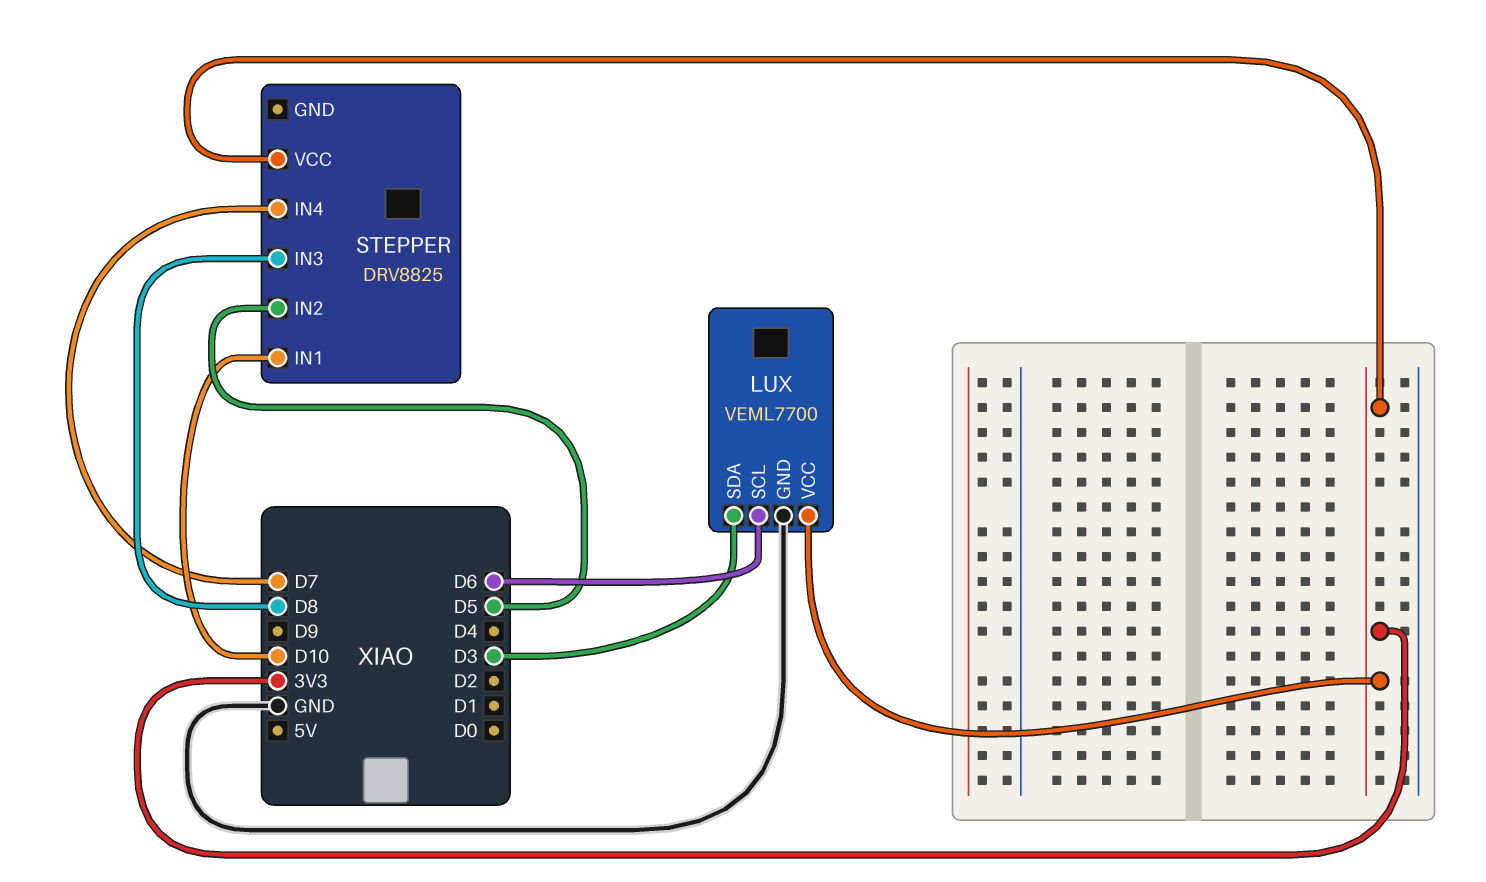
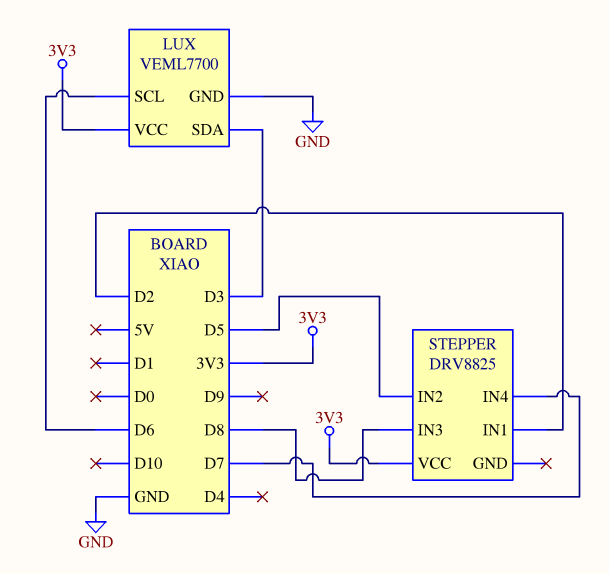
STEPPER pin IN1: D10 -> D2

